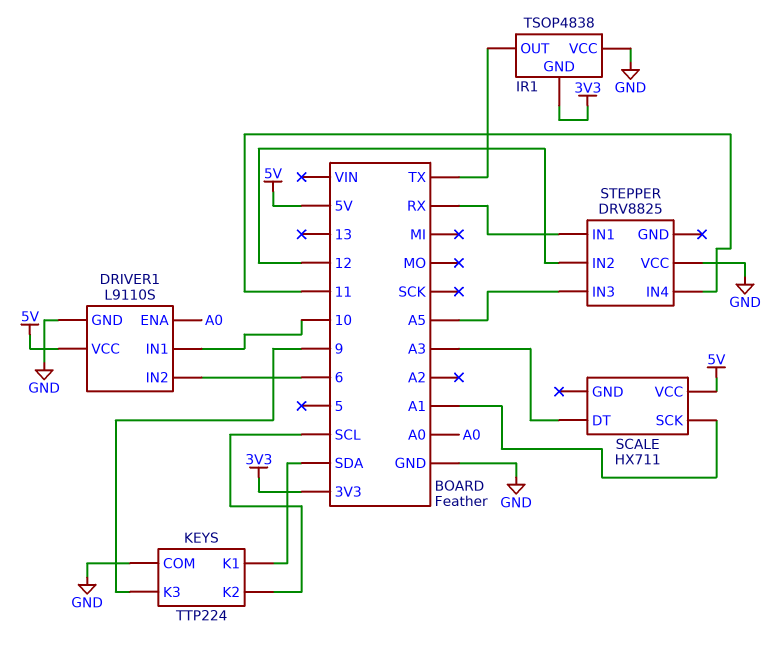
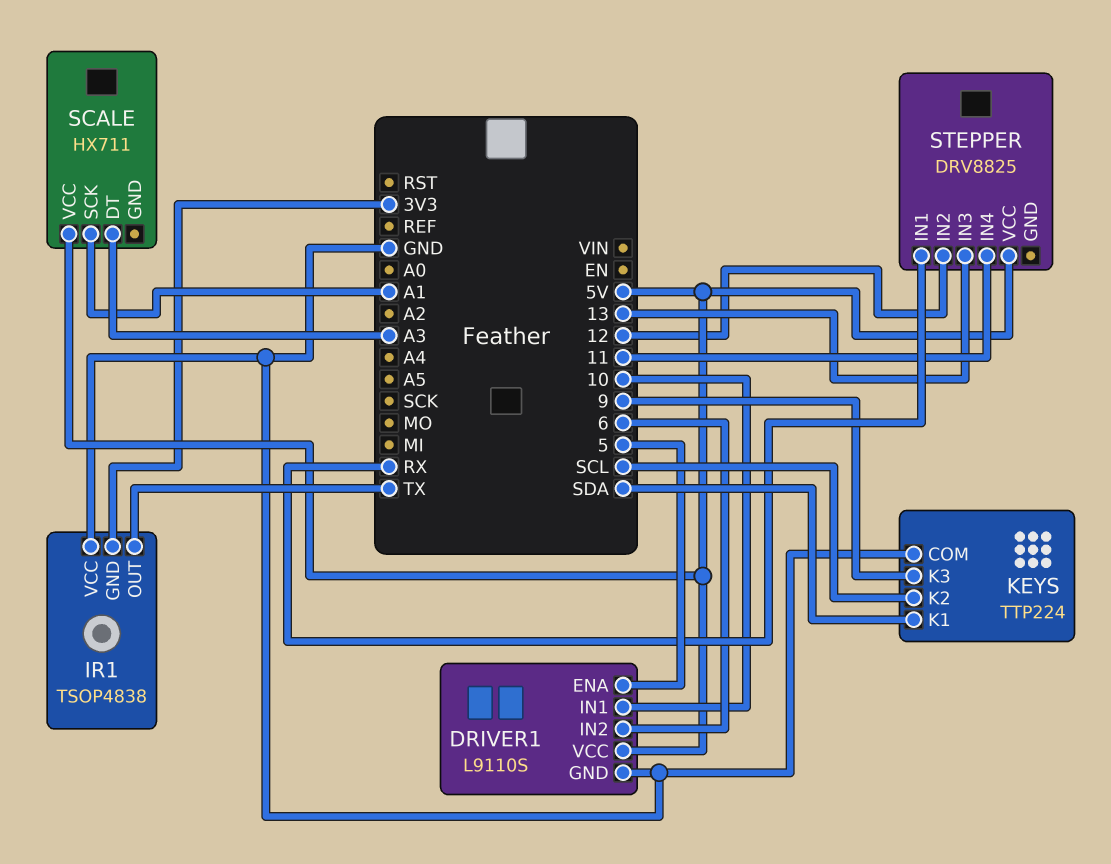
DRIVER1 pin ENA: A0 -> 5
STEPPER pin IN3: A5 -> 13
STEPPER pin VCC: GND -> 5V

